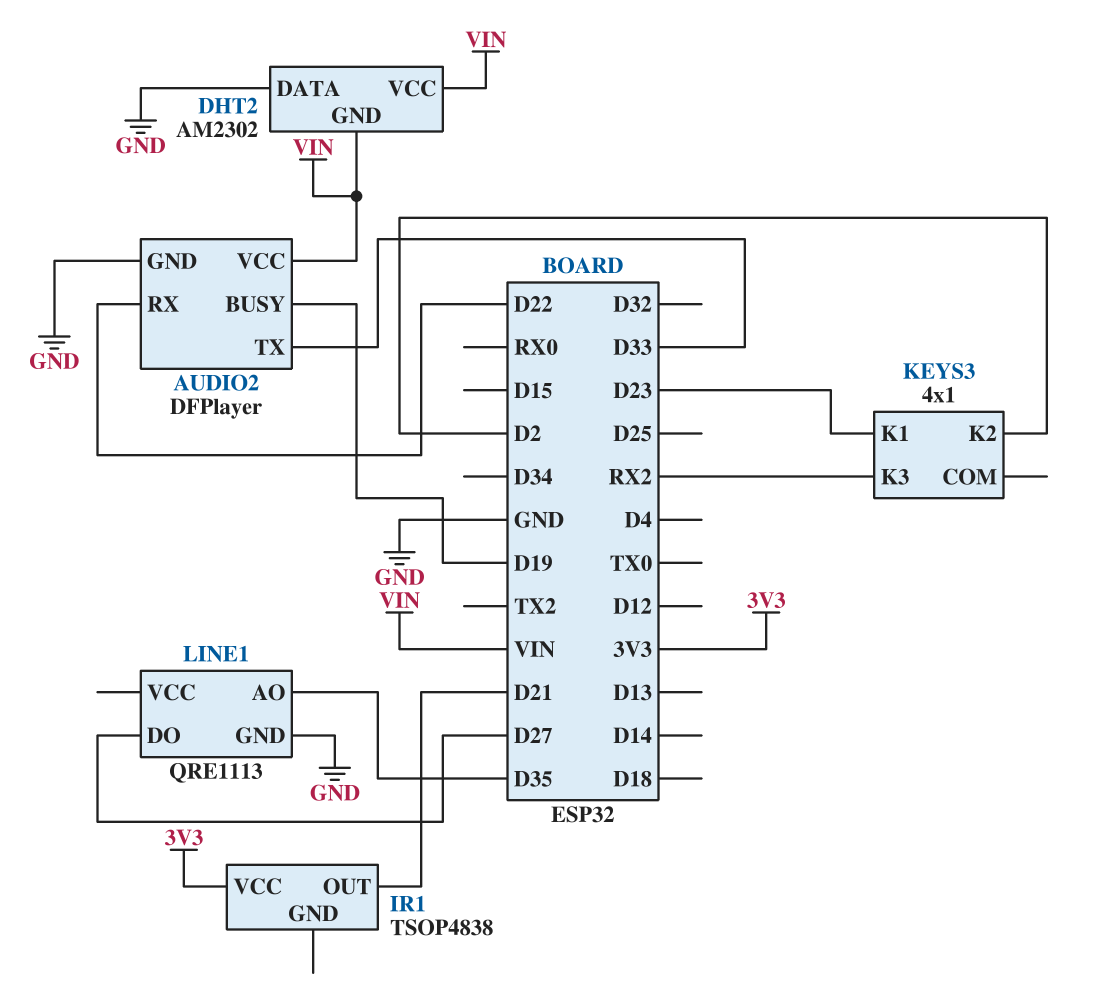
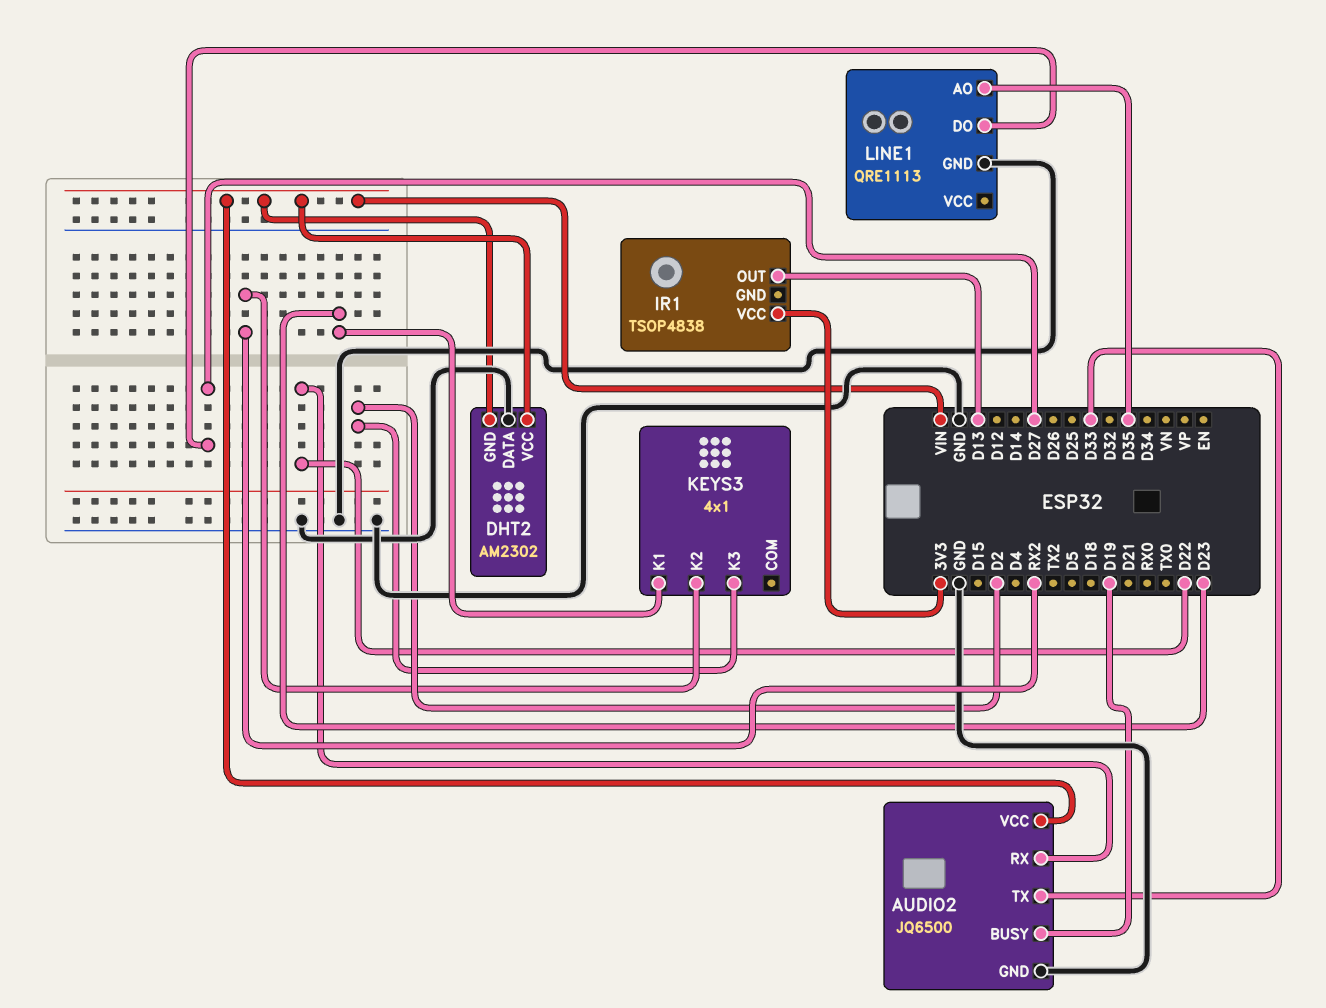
AUDIO2: DFPlayer -> JQ6500
IR1 pin OUT: D21 -> D13
KEYS3 pin K2: D2 -> RX2
KEYS3 pin K3: RX2 -> D2

